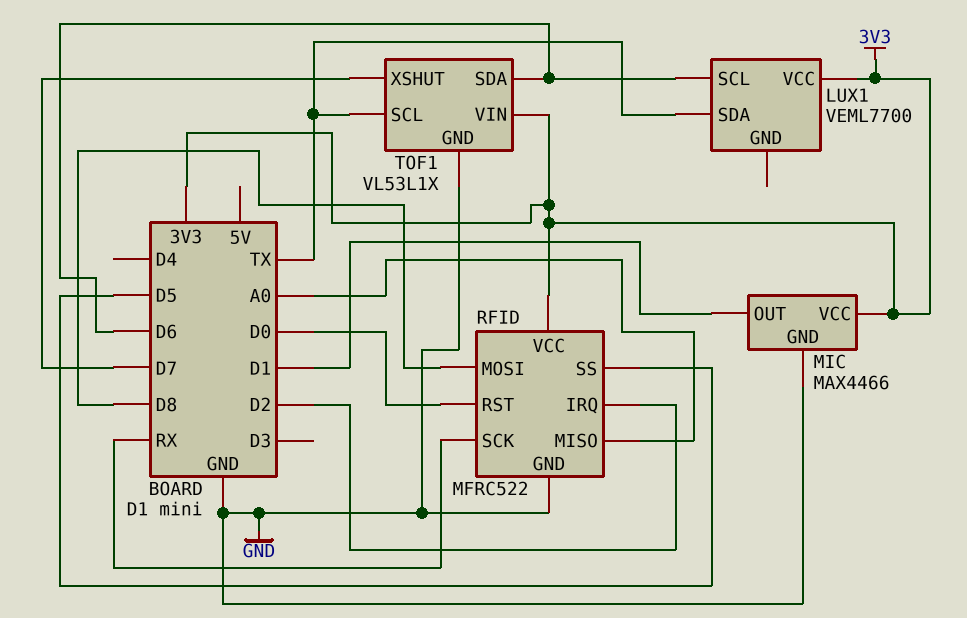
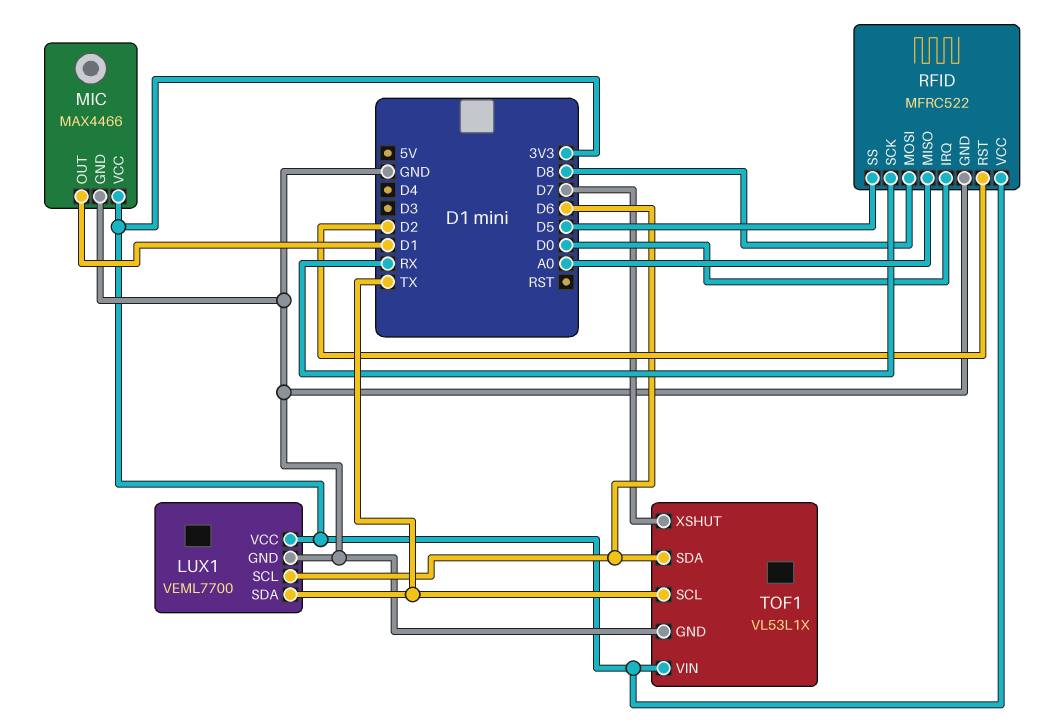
LUX1 pin GND: none -> GND
RFID pin IRQ: D2 -> D0
RFID pin RST: D0 -> D2

